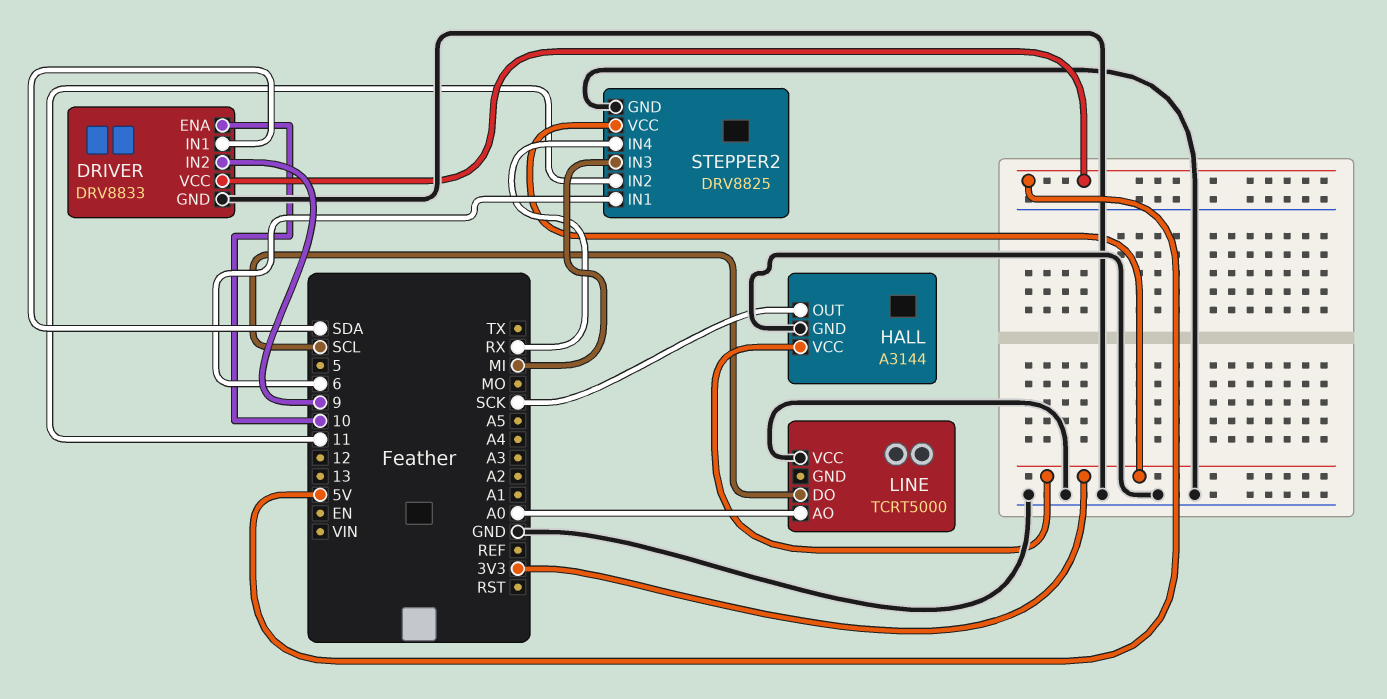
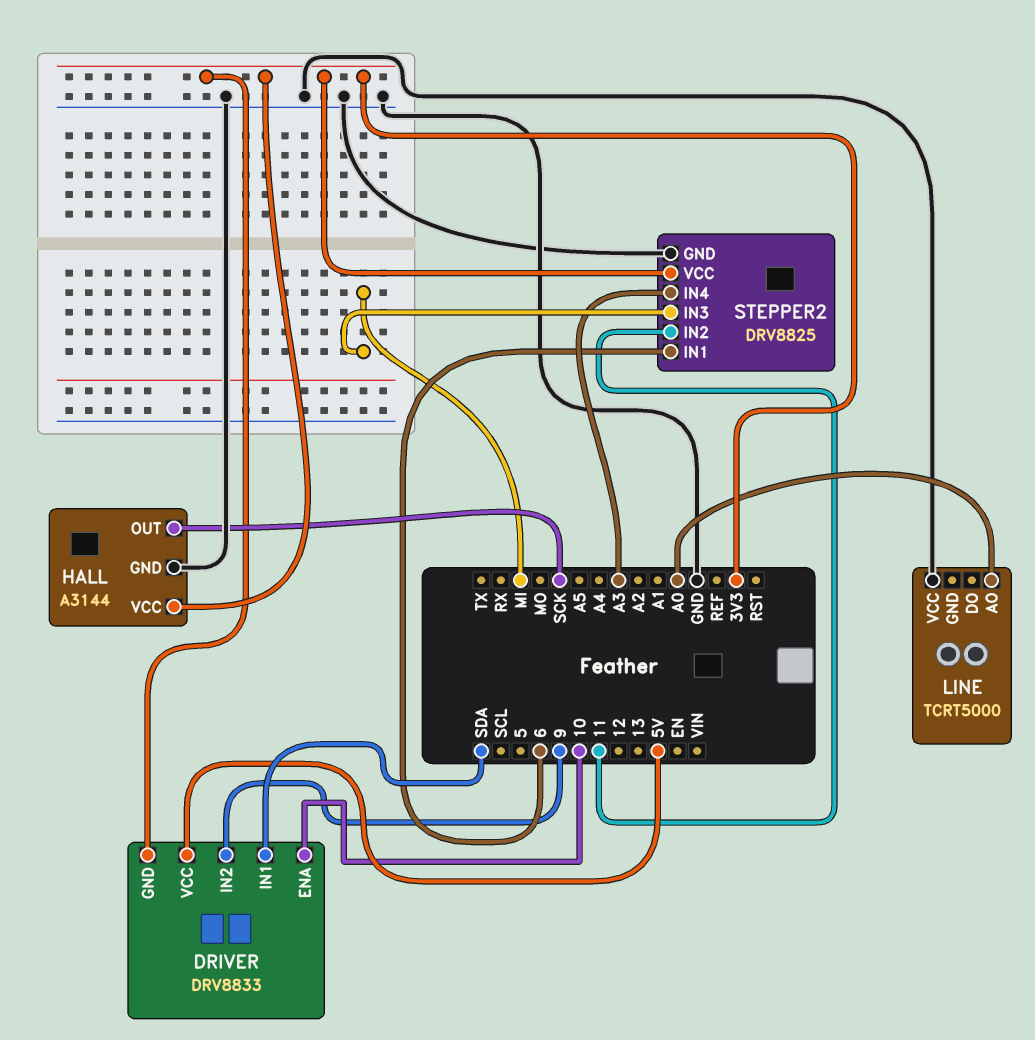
DRIVER pin GND: GND -> 3V3
LINE pin DO: SCL -> none
STEPPER2 pin IN4: RX -> A3

